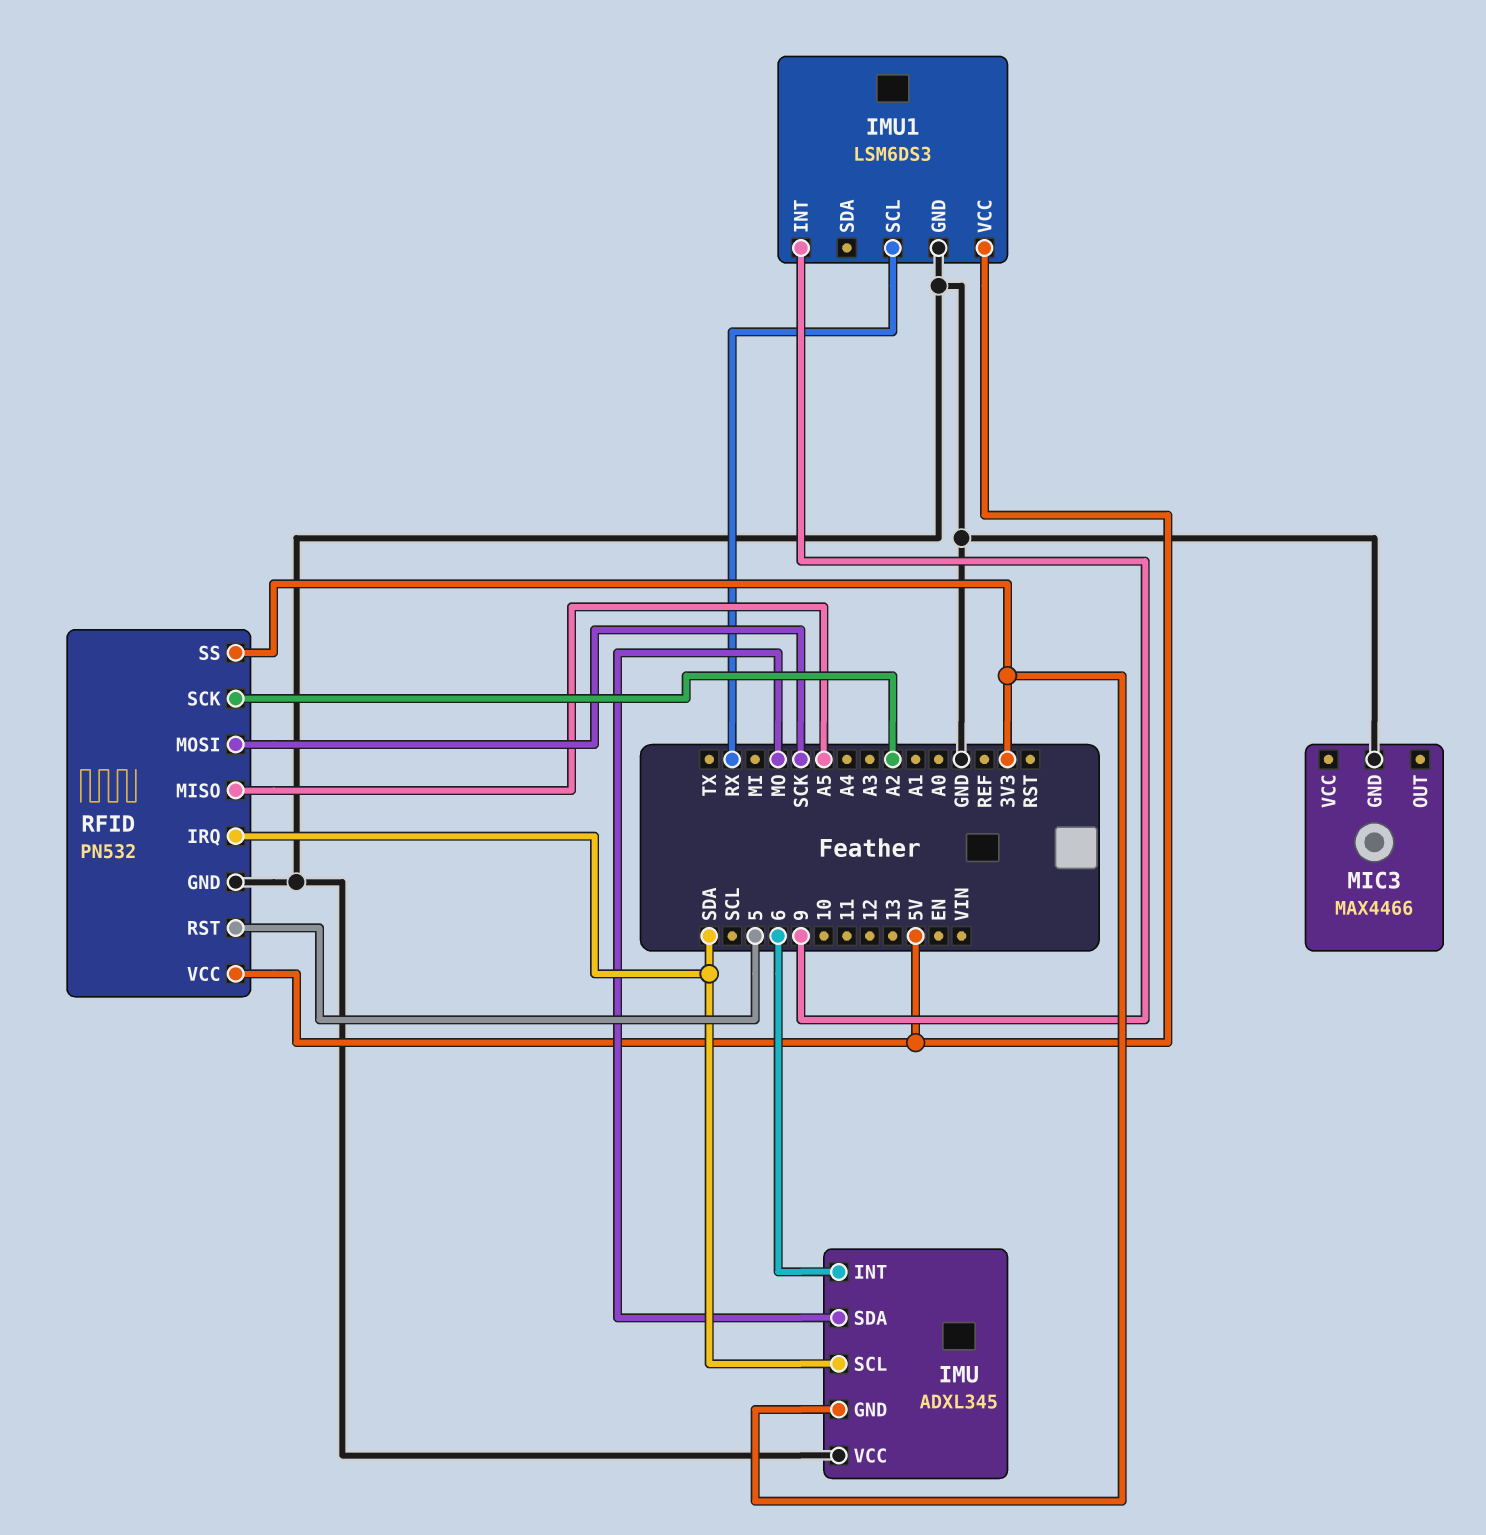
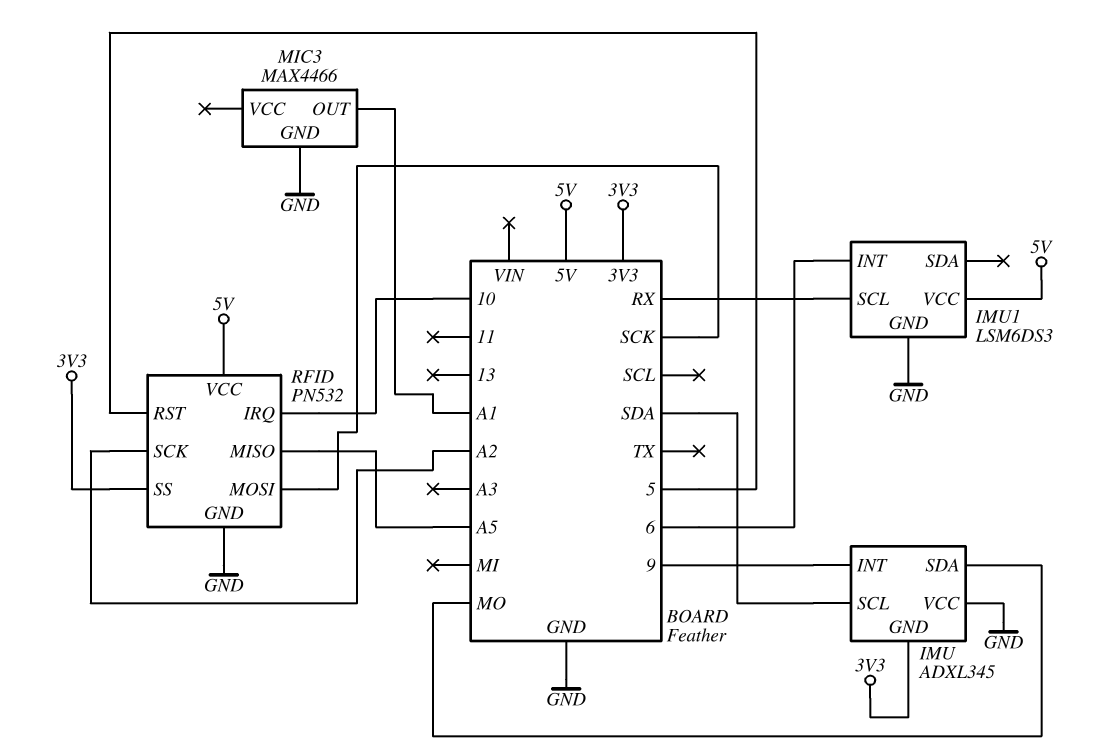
IMU pin INT: 6 -> 9
IMU1 pin INT: 9 -> 6
MIC3 pin OUT: none -> A1
RFID pin IRQ: SDA -> 10

